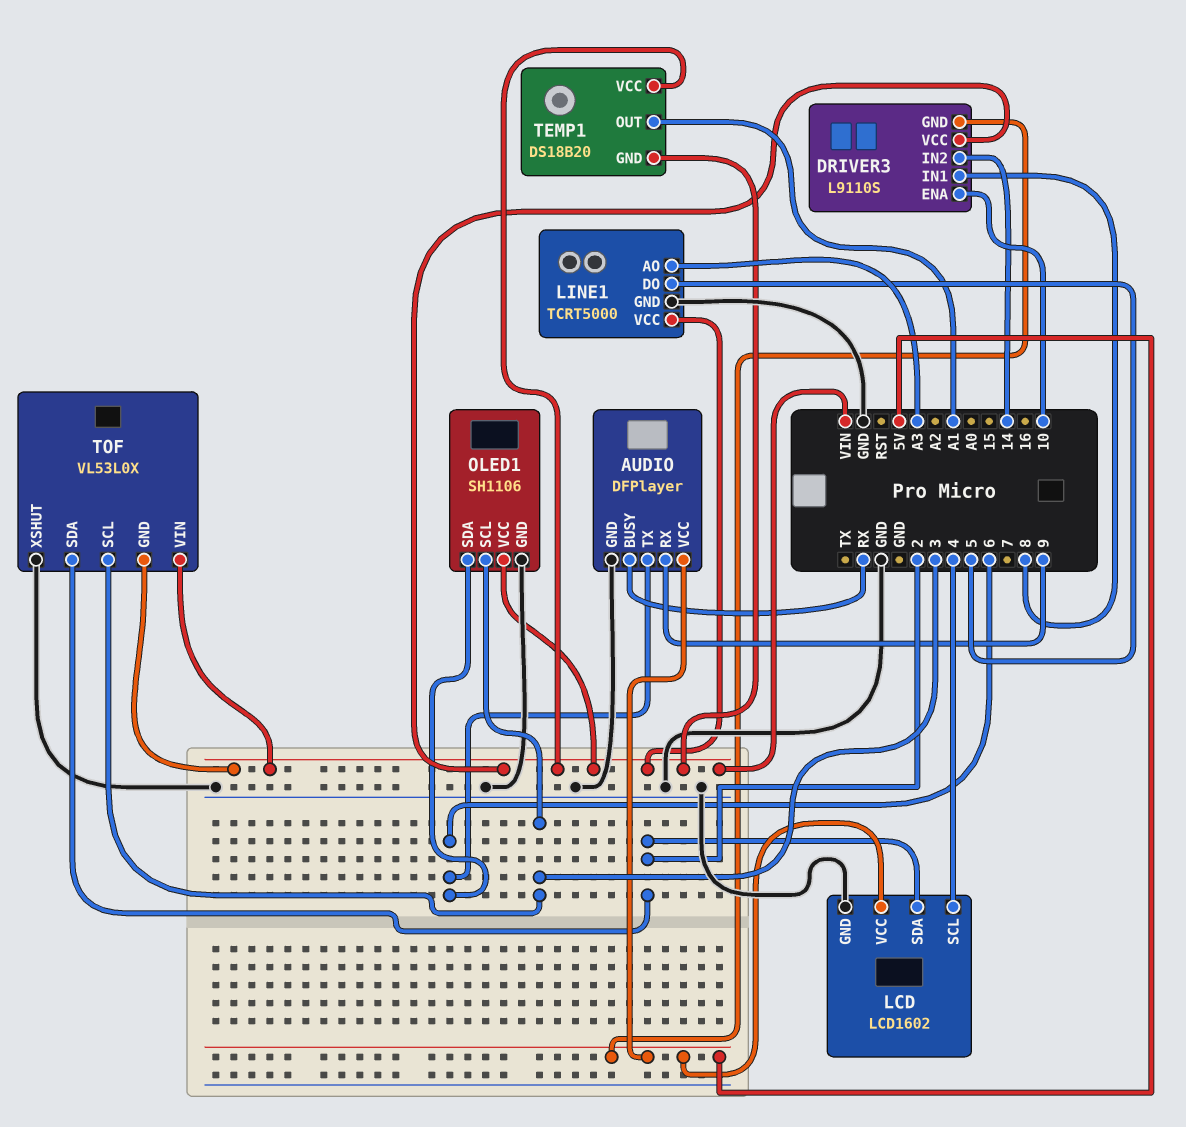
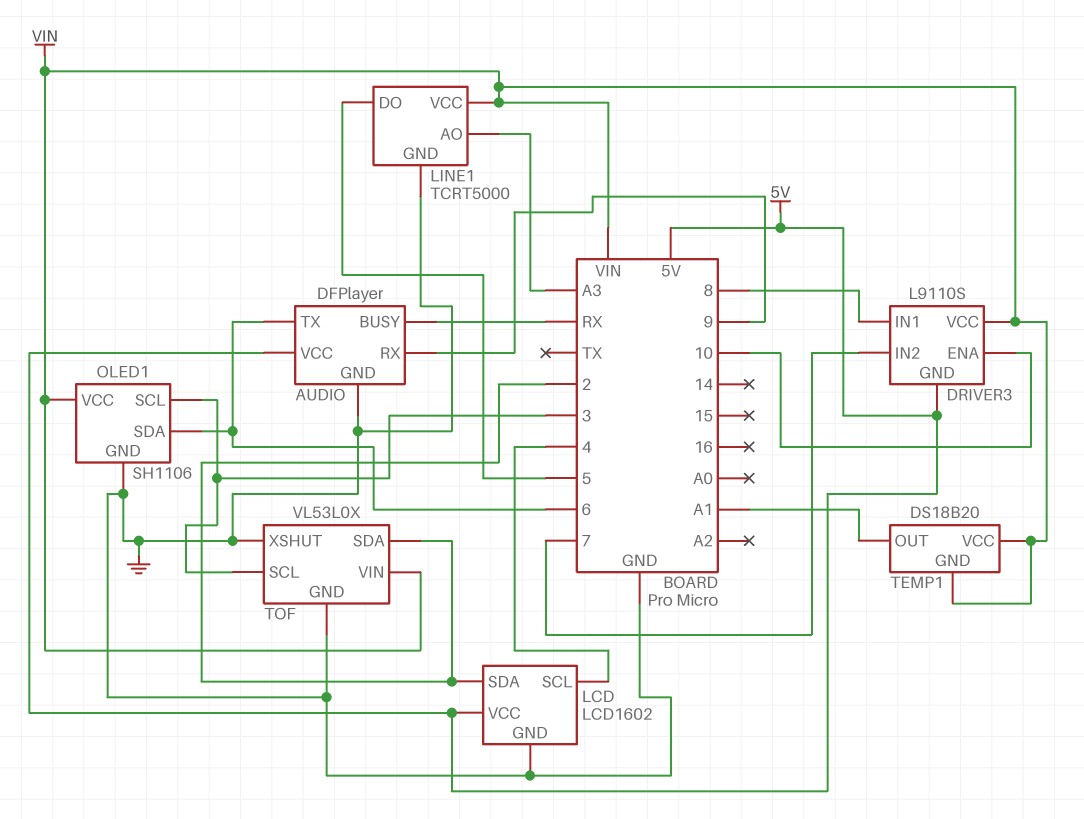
DRIVER3 pin IN2: 14 -> 7
TOF pin GND: VIN -> GND

